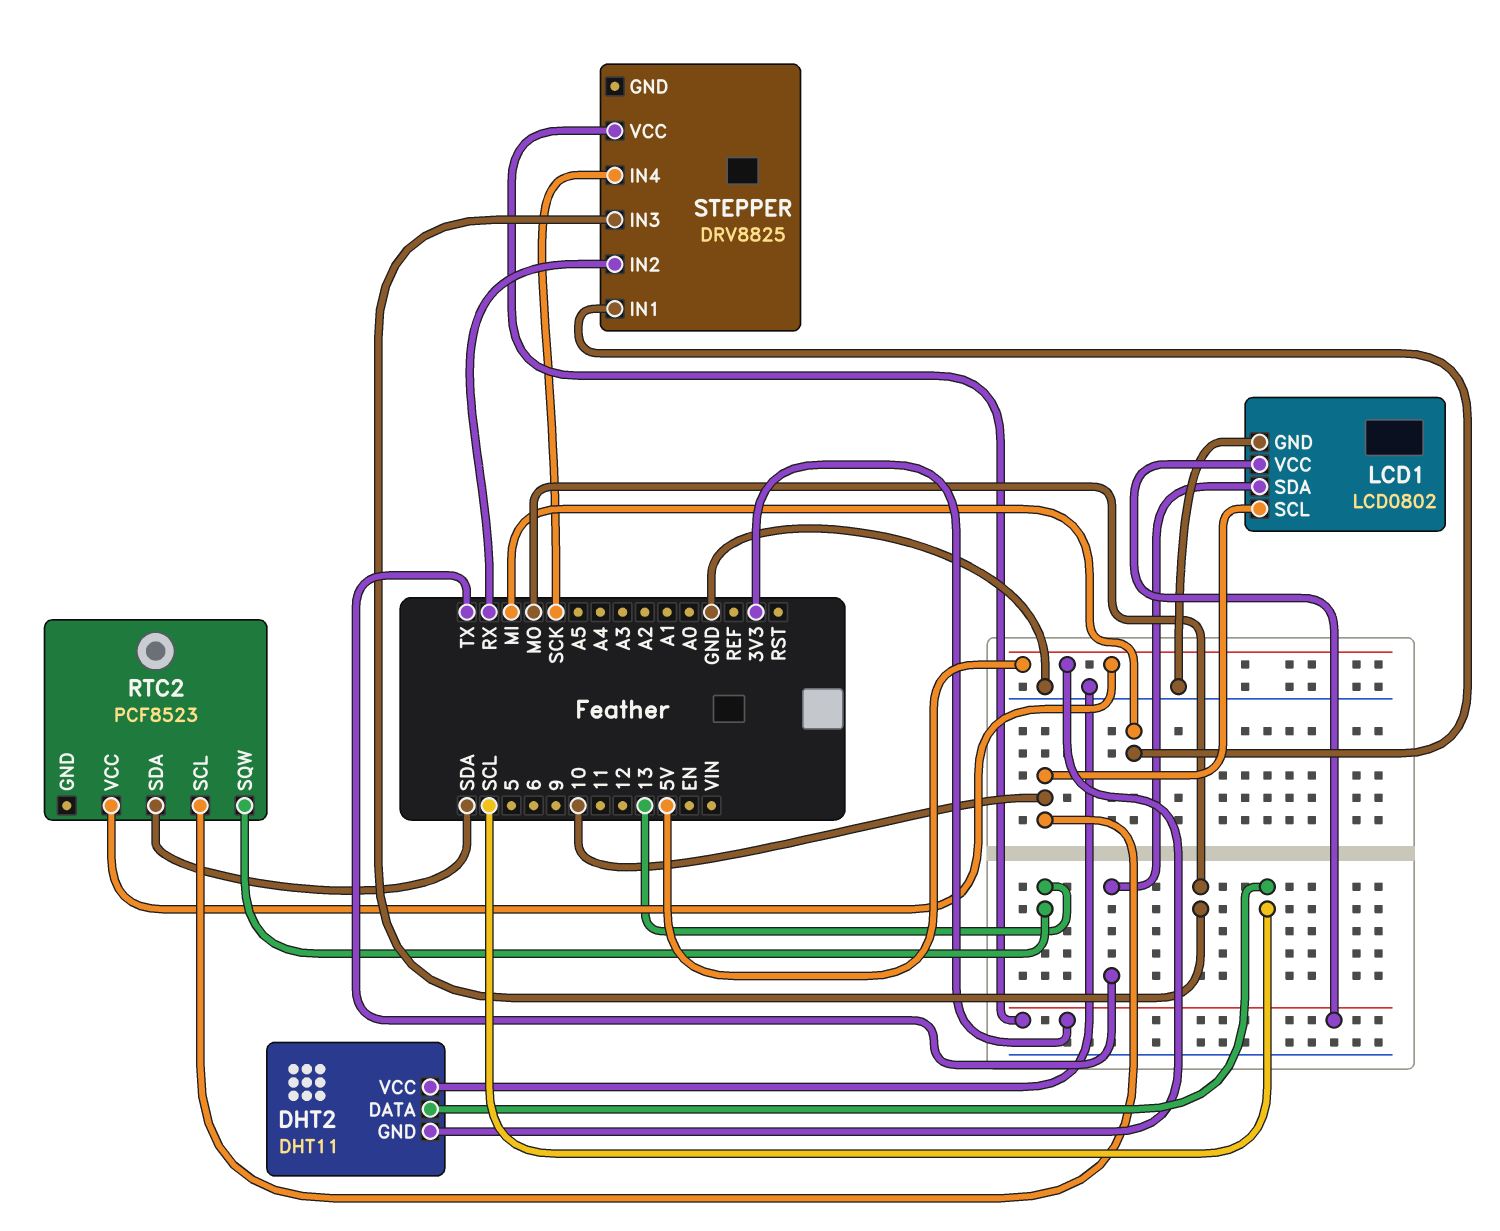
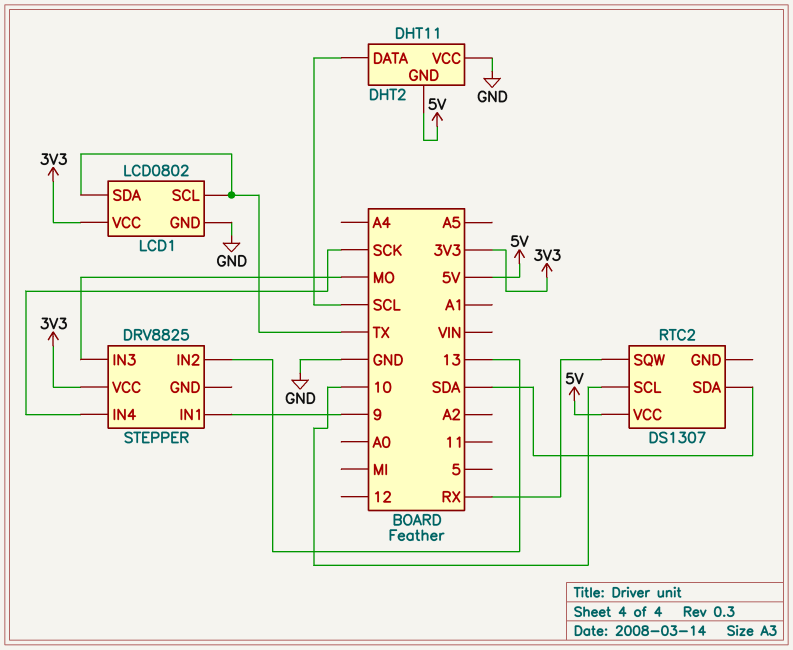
LCD1 pin SCL: 10 -> TX
RTC2: PCF8523 -> DS1307
RTC2 pin SQW: 13 -> RX
STEPPER pin IN1: MI -> 9
STEPPER pin IN2: RX -> 13

